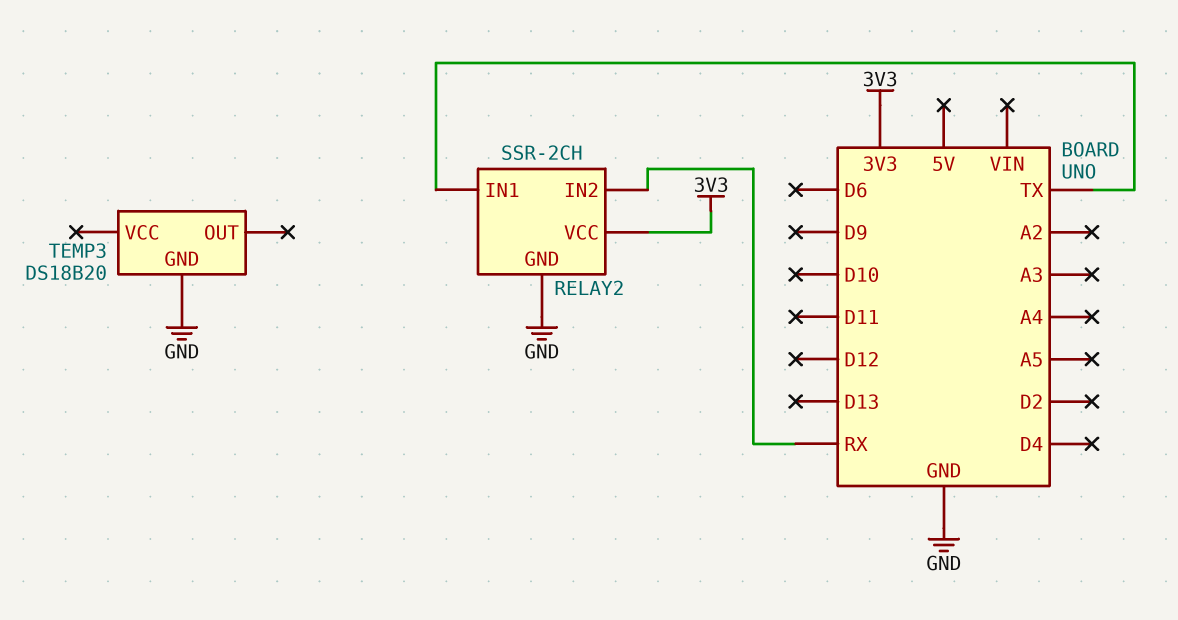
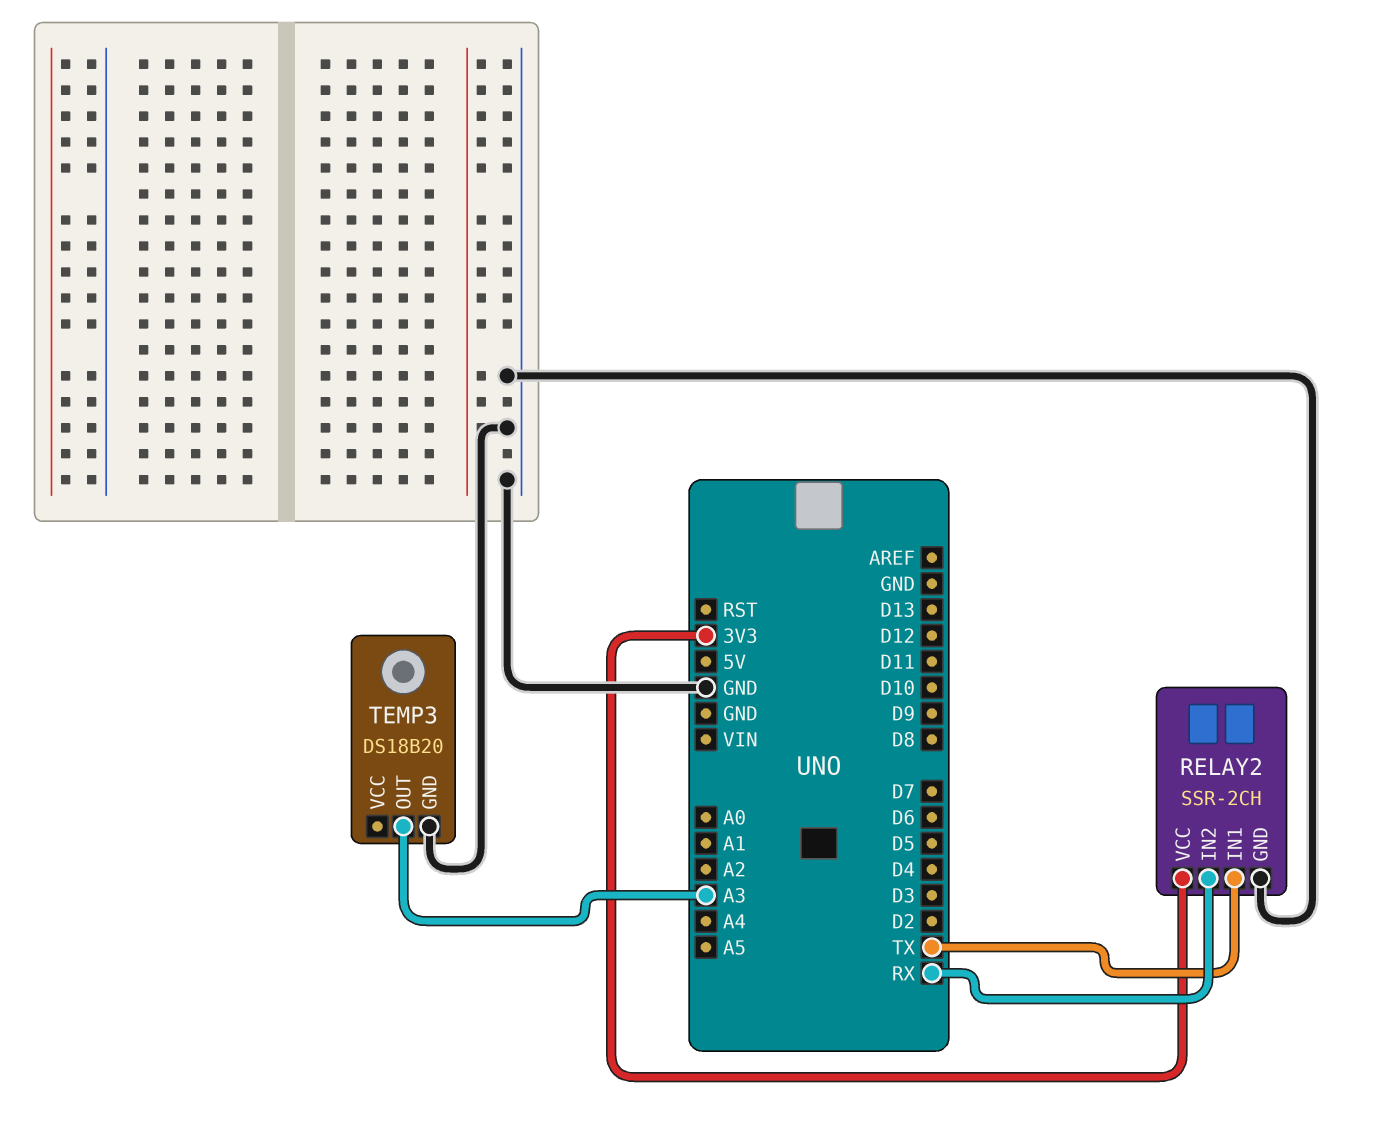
TEMP3 pin OUT: none -> A3

